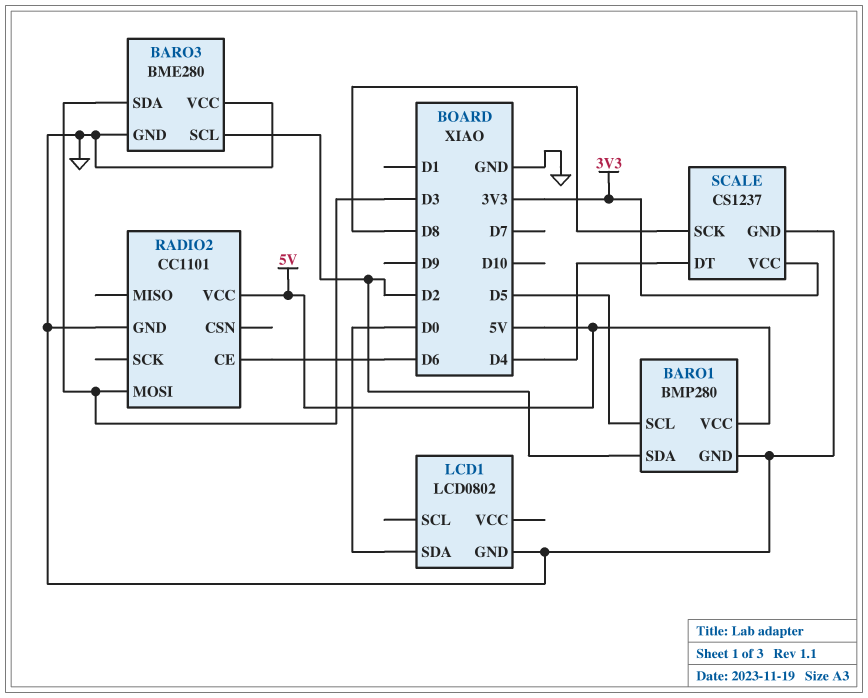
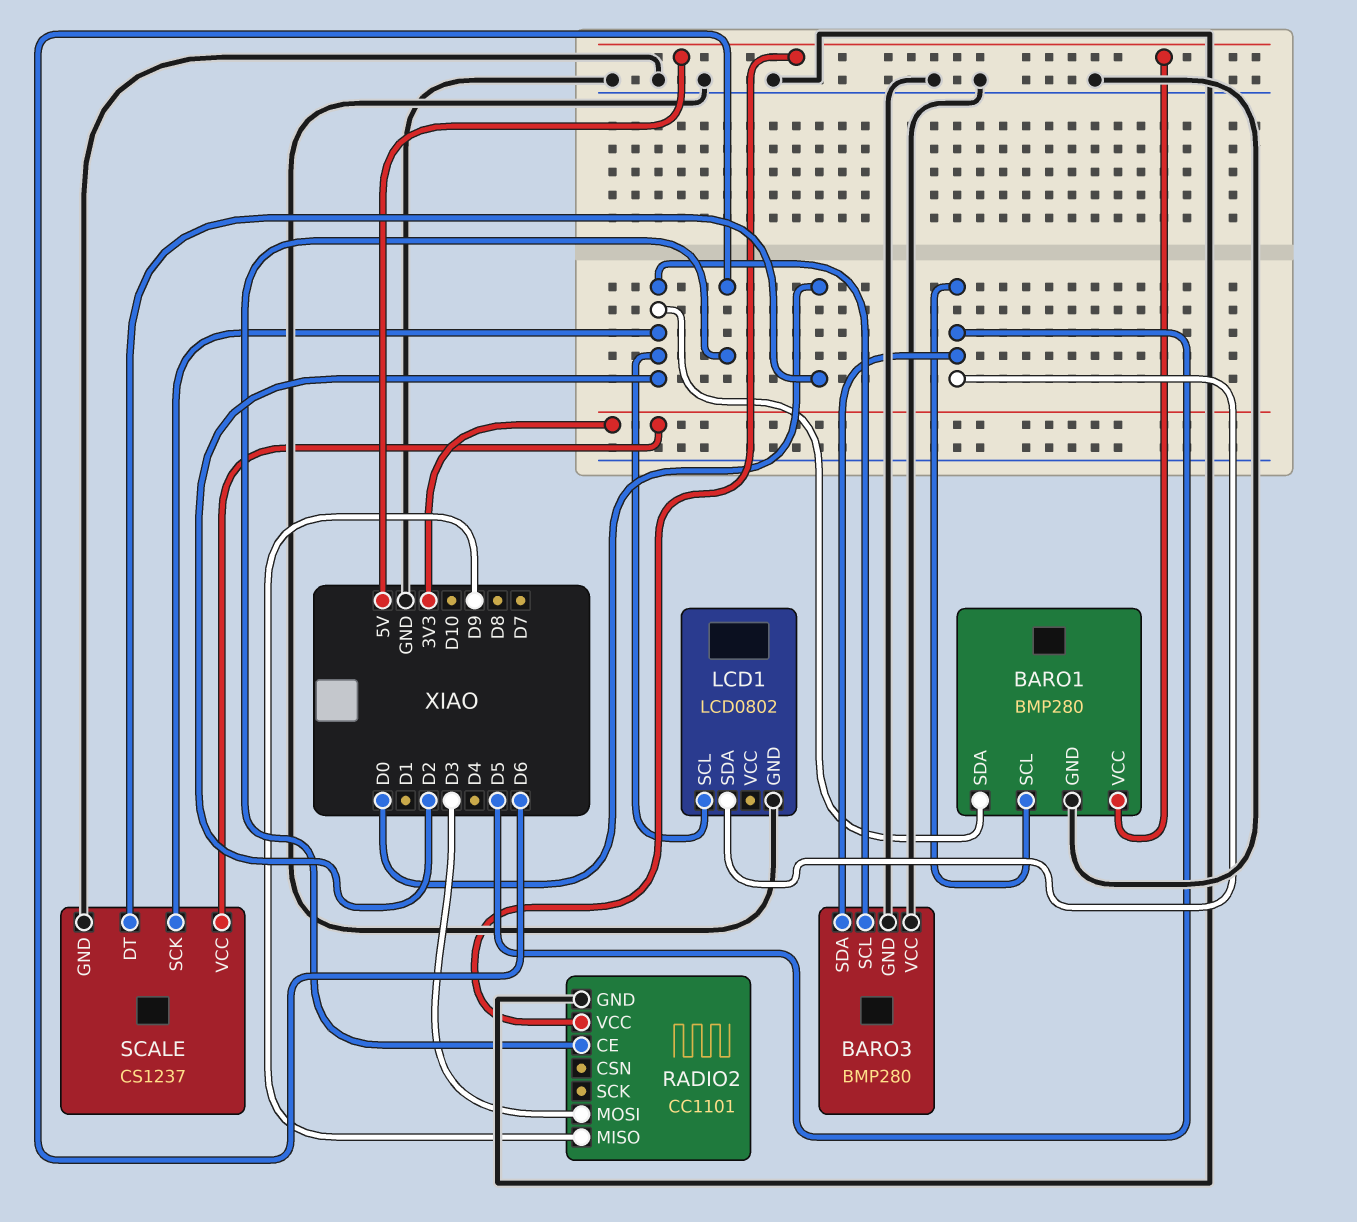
BARO3: BME280 -> BMP280
BARO3 pin SDA: D3 -> D5
LCD1 pin SCL: none -> D2
LCD1 pin SDA: D0 -> D5
RADIO2 pin MISO: none -> D9
SCALE pin DT: D4 -> D0
SCALE pin SCK: D8 -> D2

